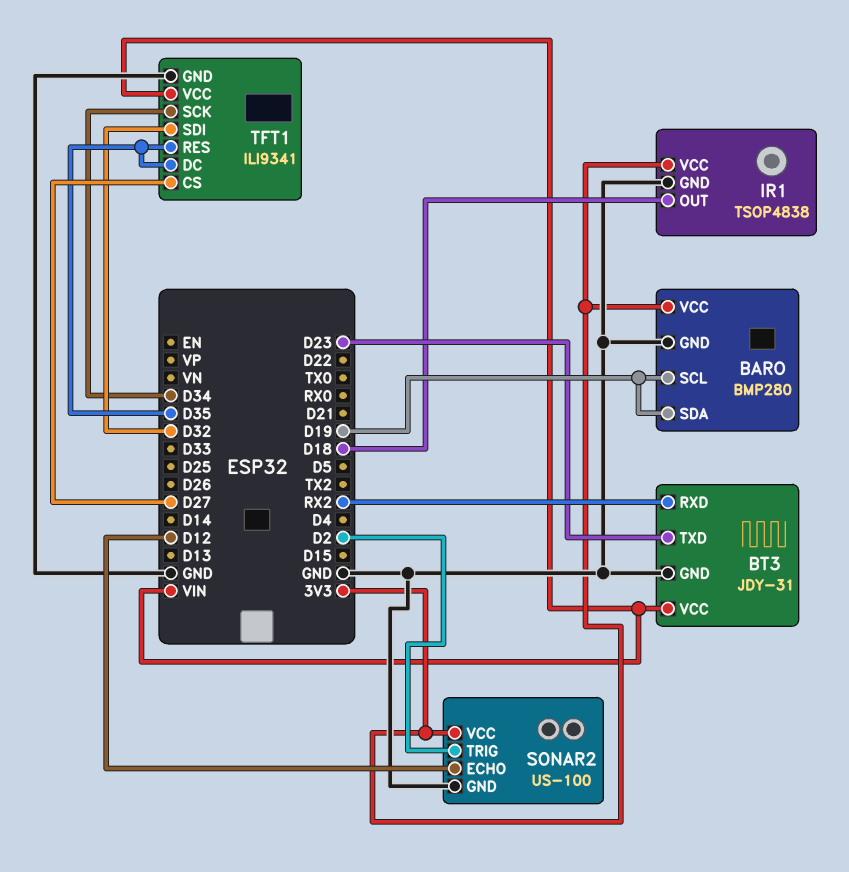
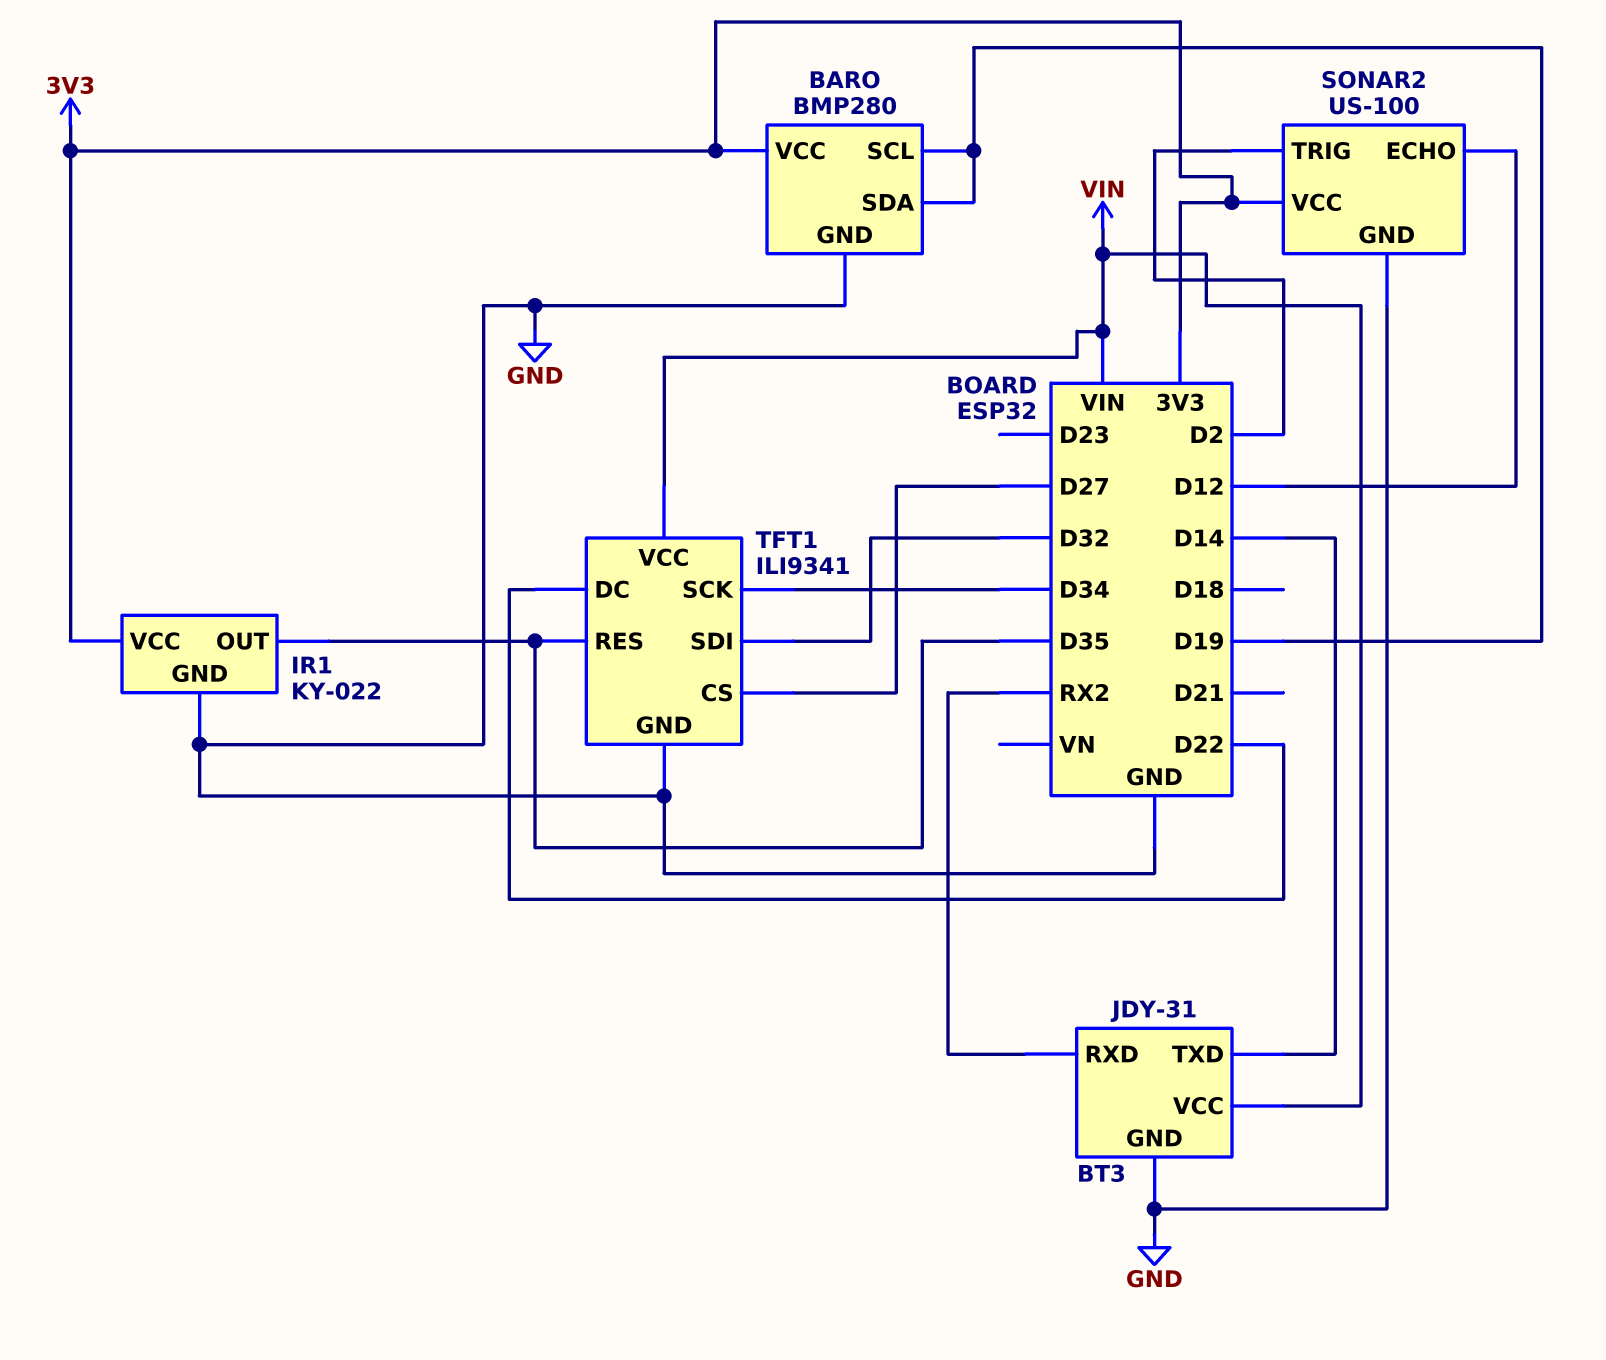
BT3 pin TXD: D23 -> D14
IR1: TSOP4838 -> KY-022
IR1 pin OUT: D18 -> D35
TFT1 pin DC: D35 -> D22

